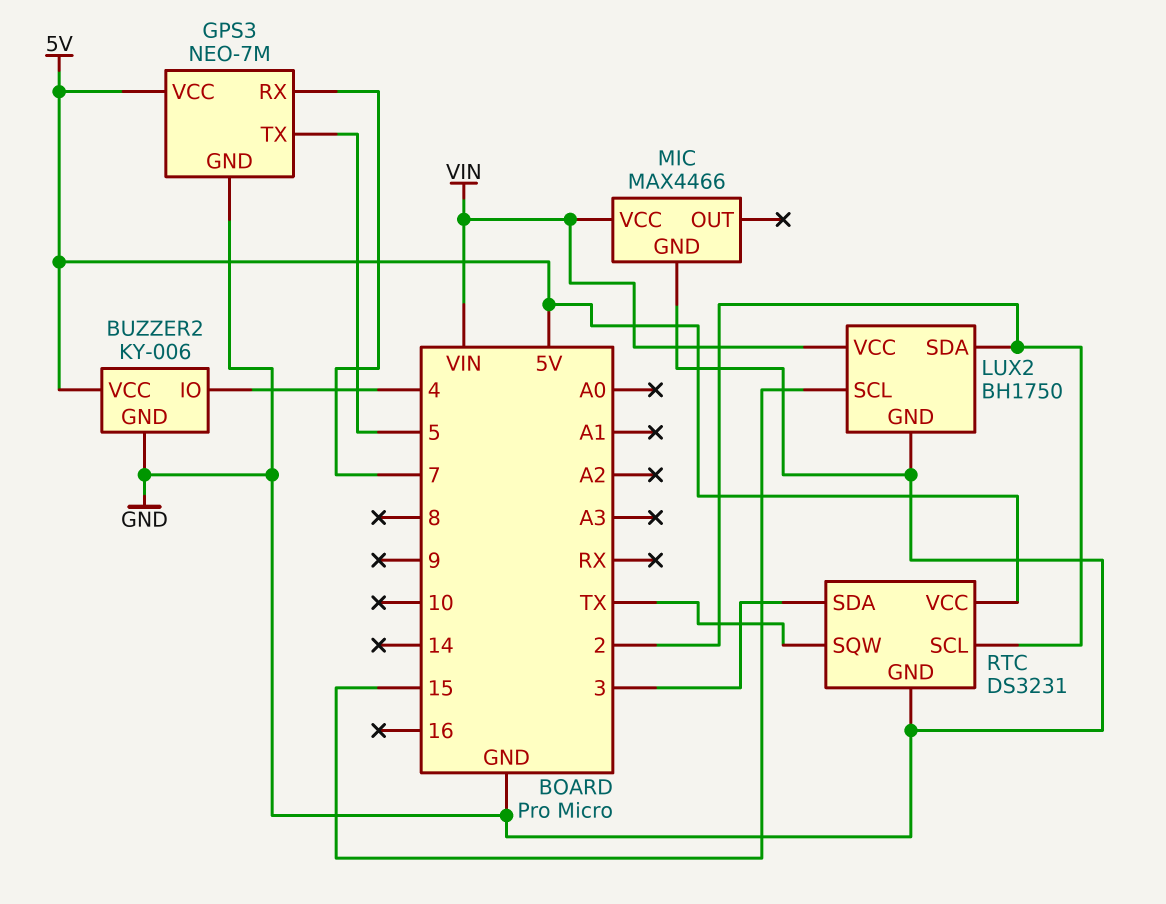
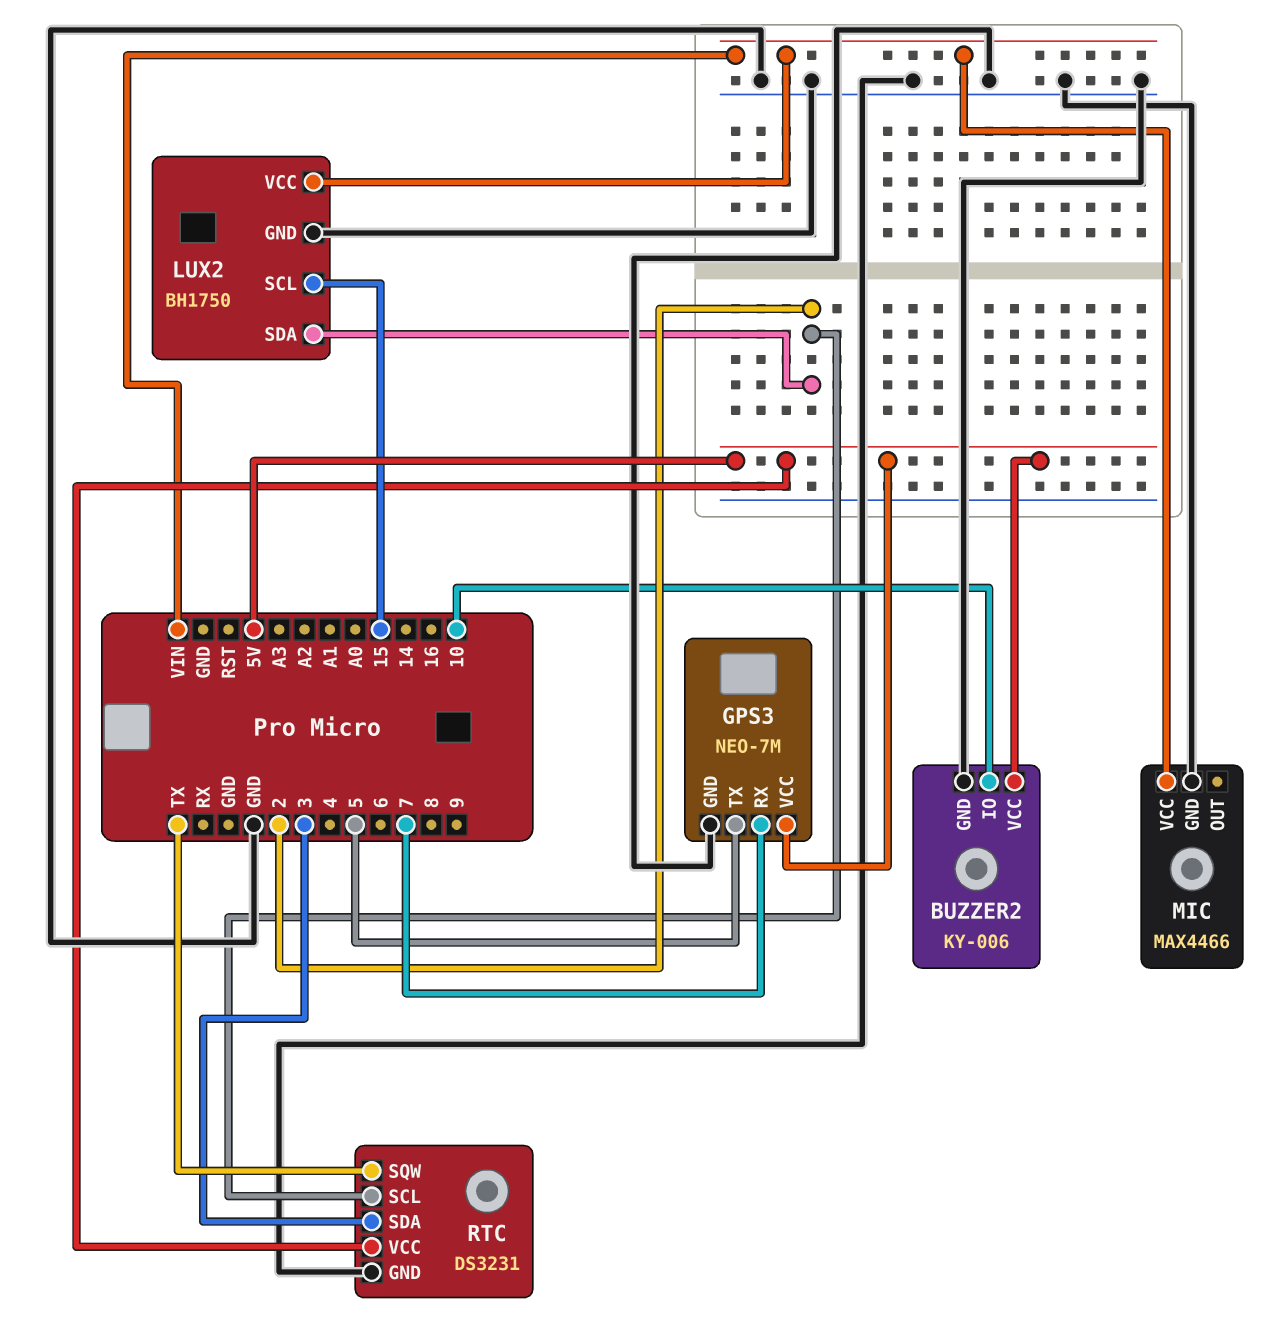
BUZZER2 pin IO: 4 -> 10

